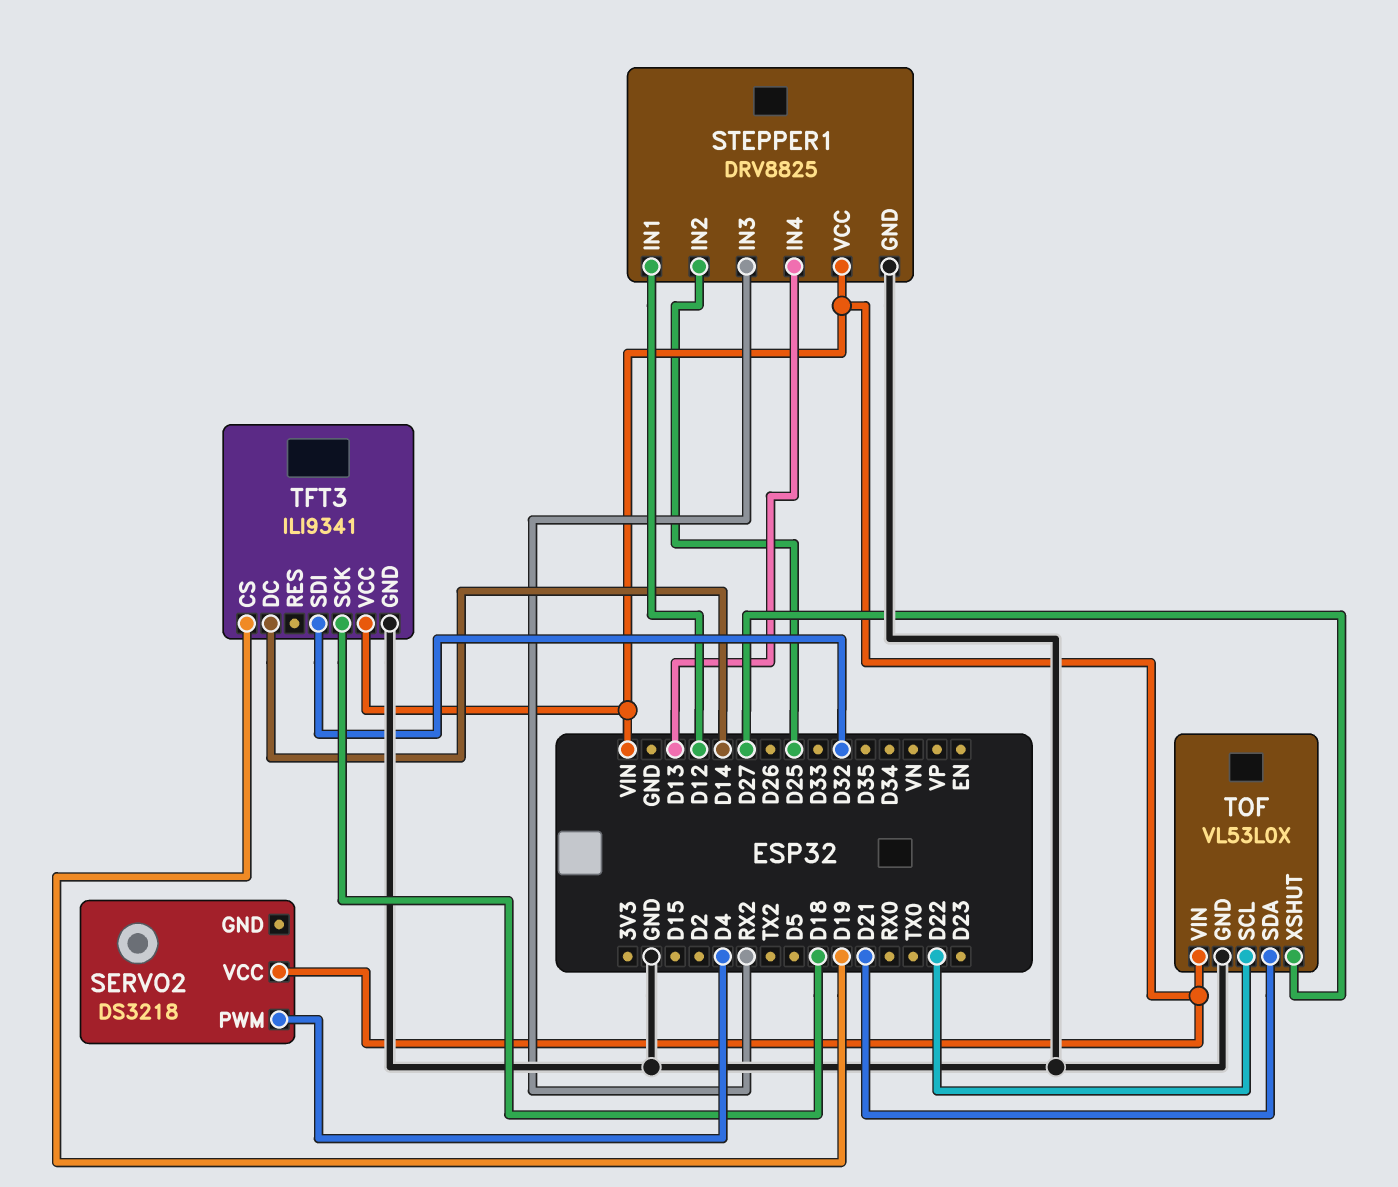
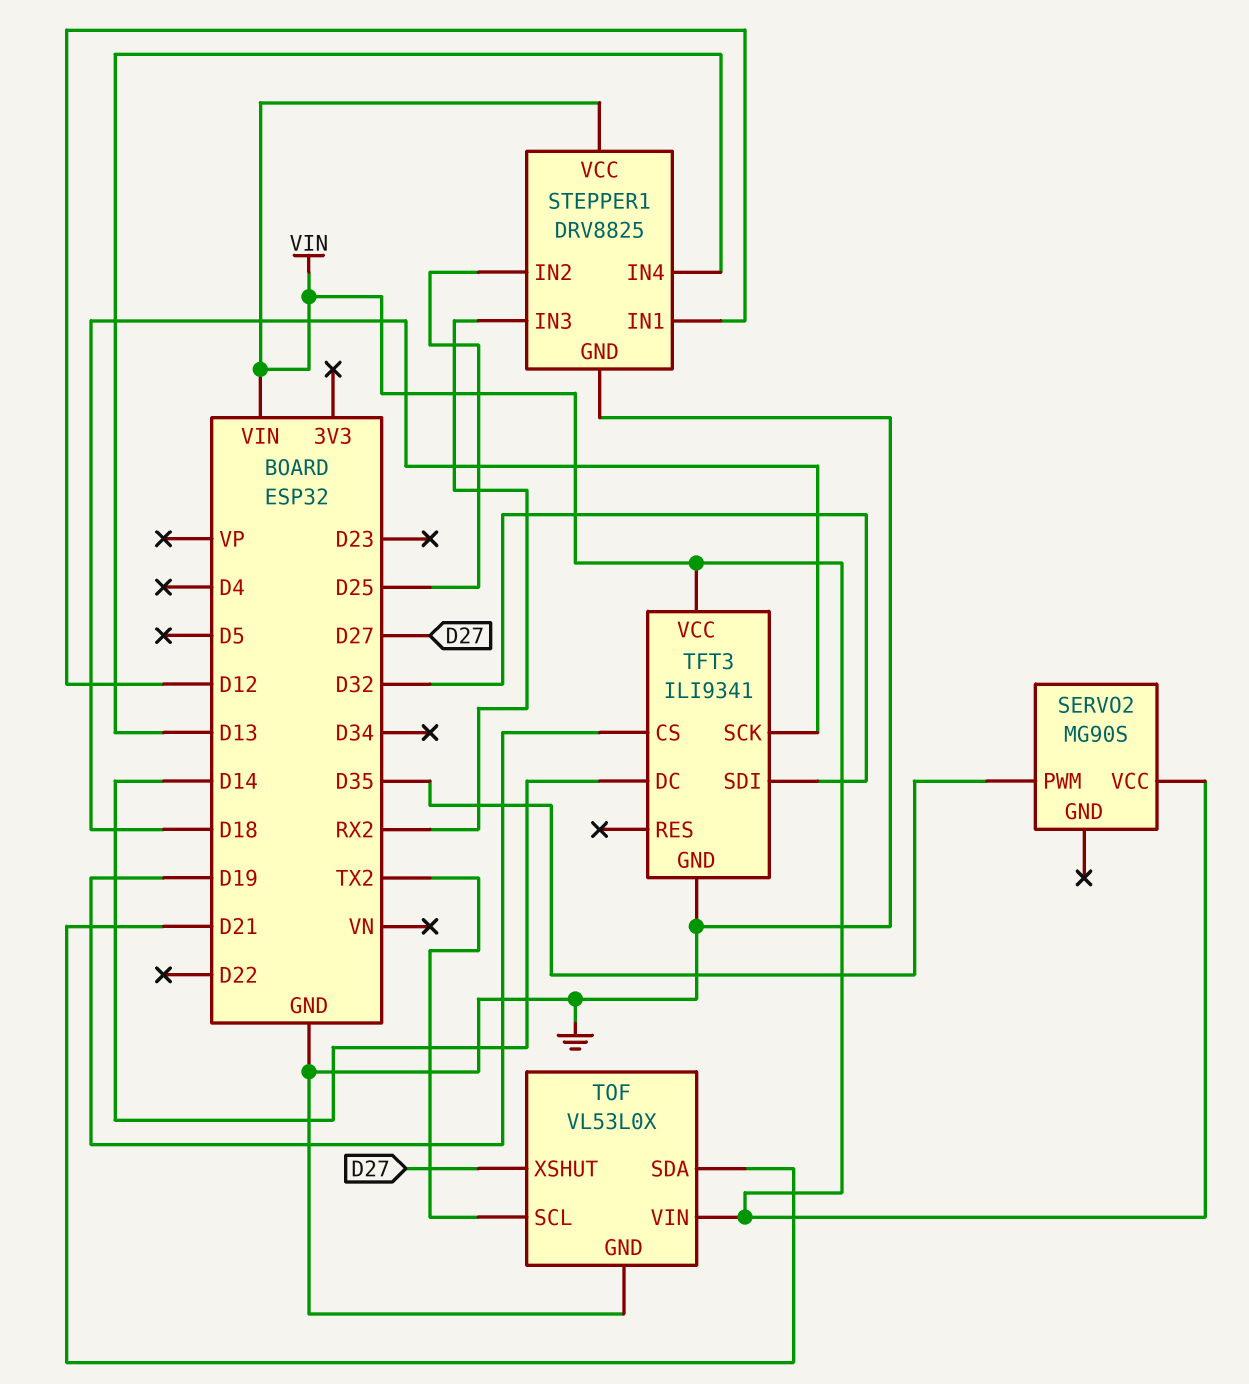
SERVO2: DS3218 -> MG90S
SERVO2 pin PWM: D4 -> D35
TOF pin SCL: D22 -> TX2

